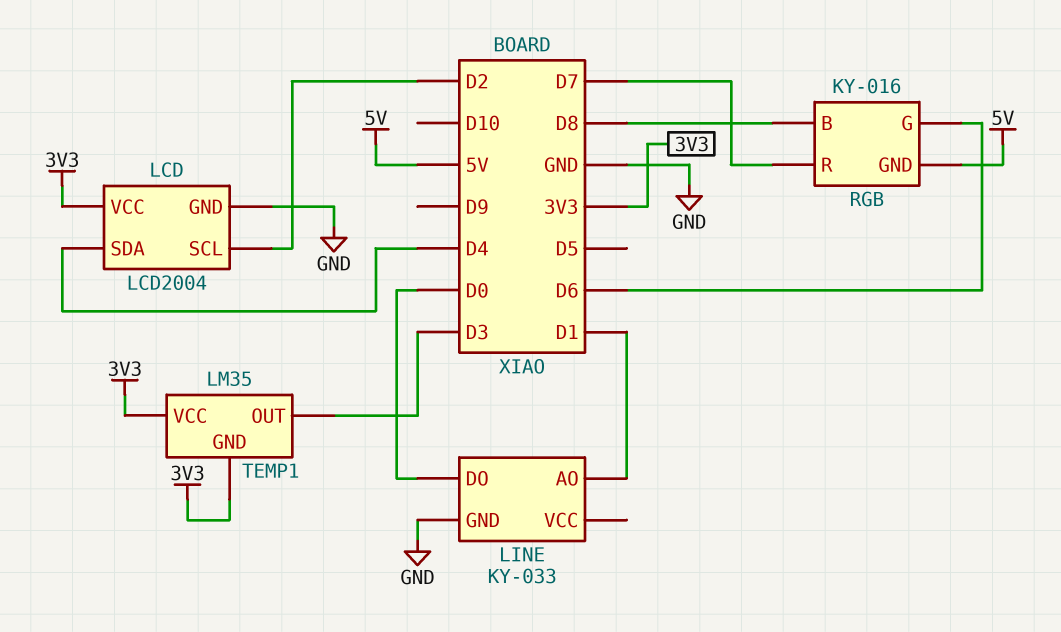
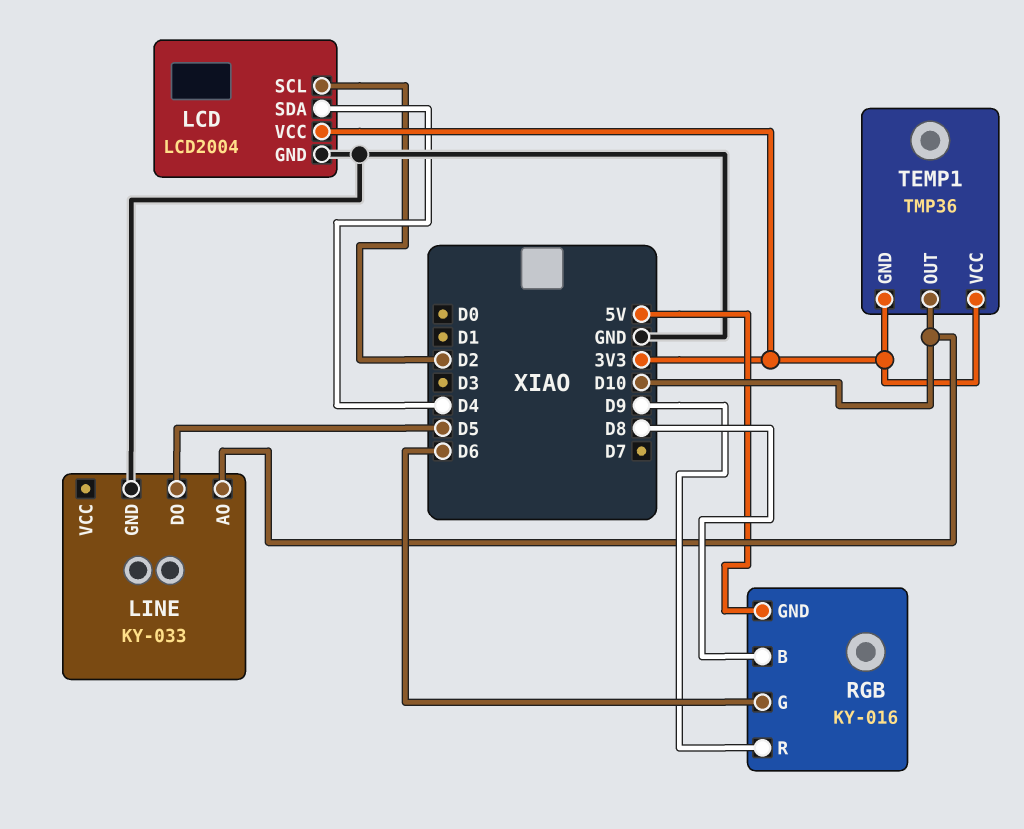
LINE pin AO: D1 -> D10
LINE pin DO: D0 -> D5
RGB pin R: D7 -> D9
TEMP1: LM35 -> TMP36
TEMP1 pin OUT: D3 -> D10

